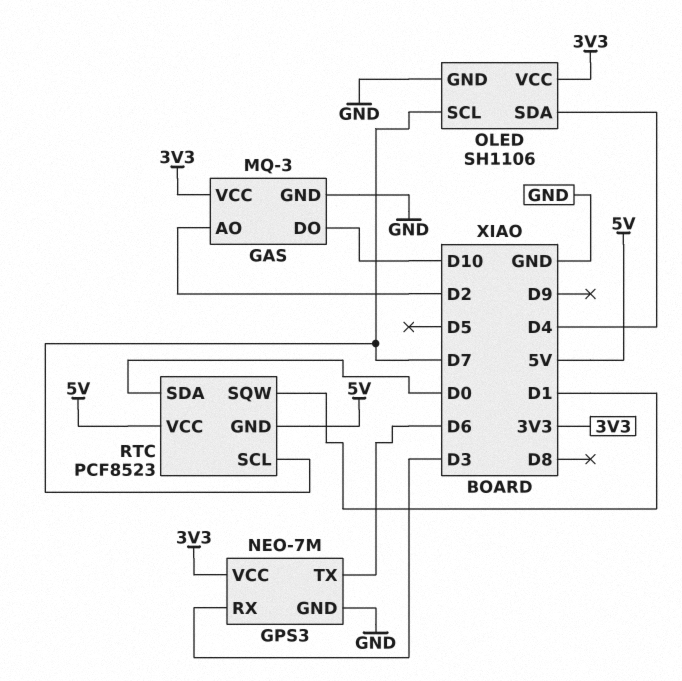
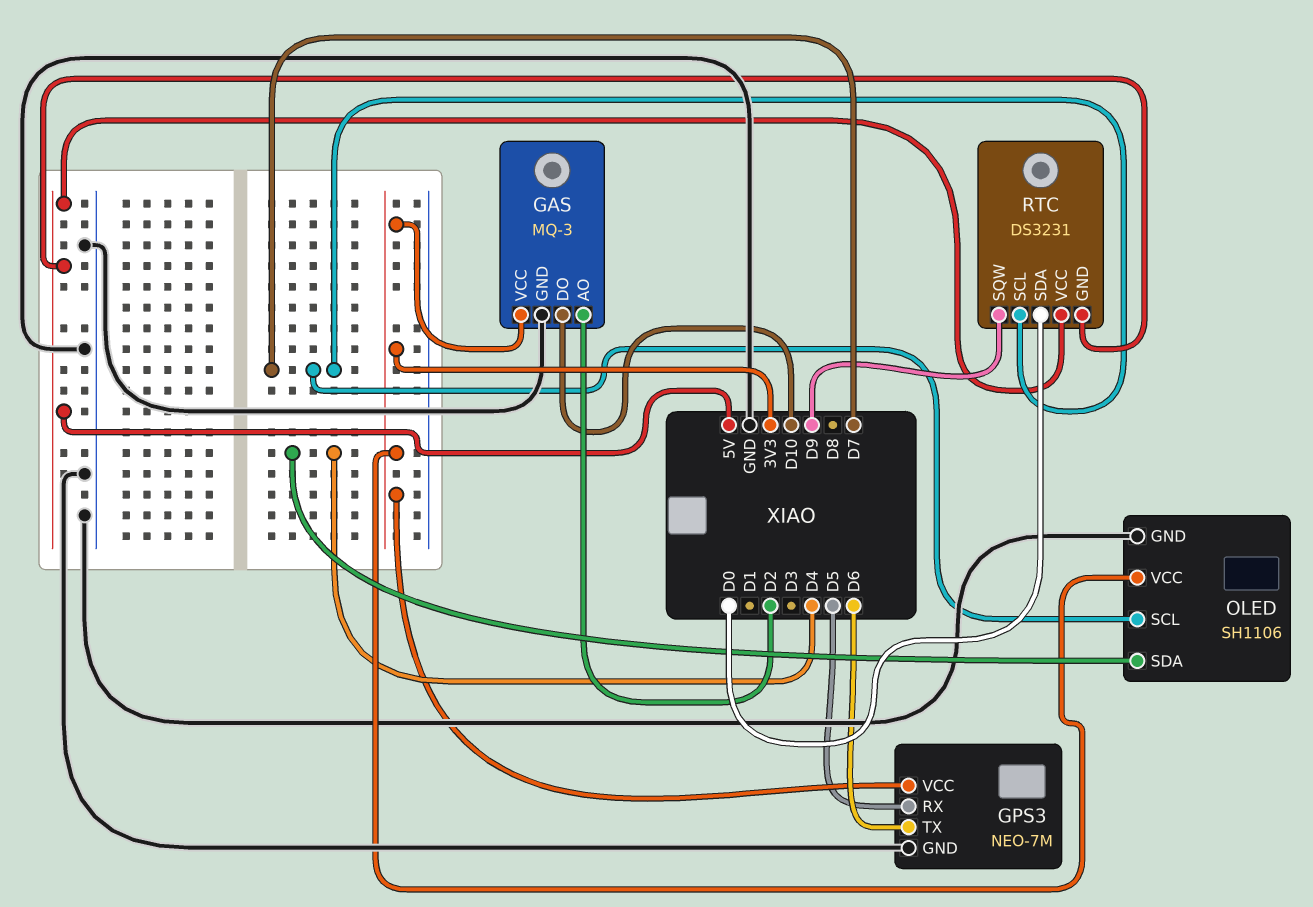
GPS3 pin RX: D3 -> D5
RTC: PCF8523 -> DS3231
RTC pin SQW: D1 -> D9

